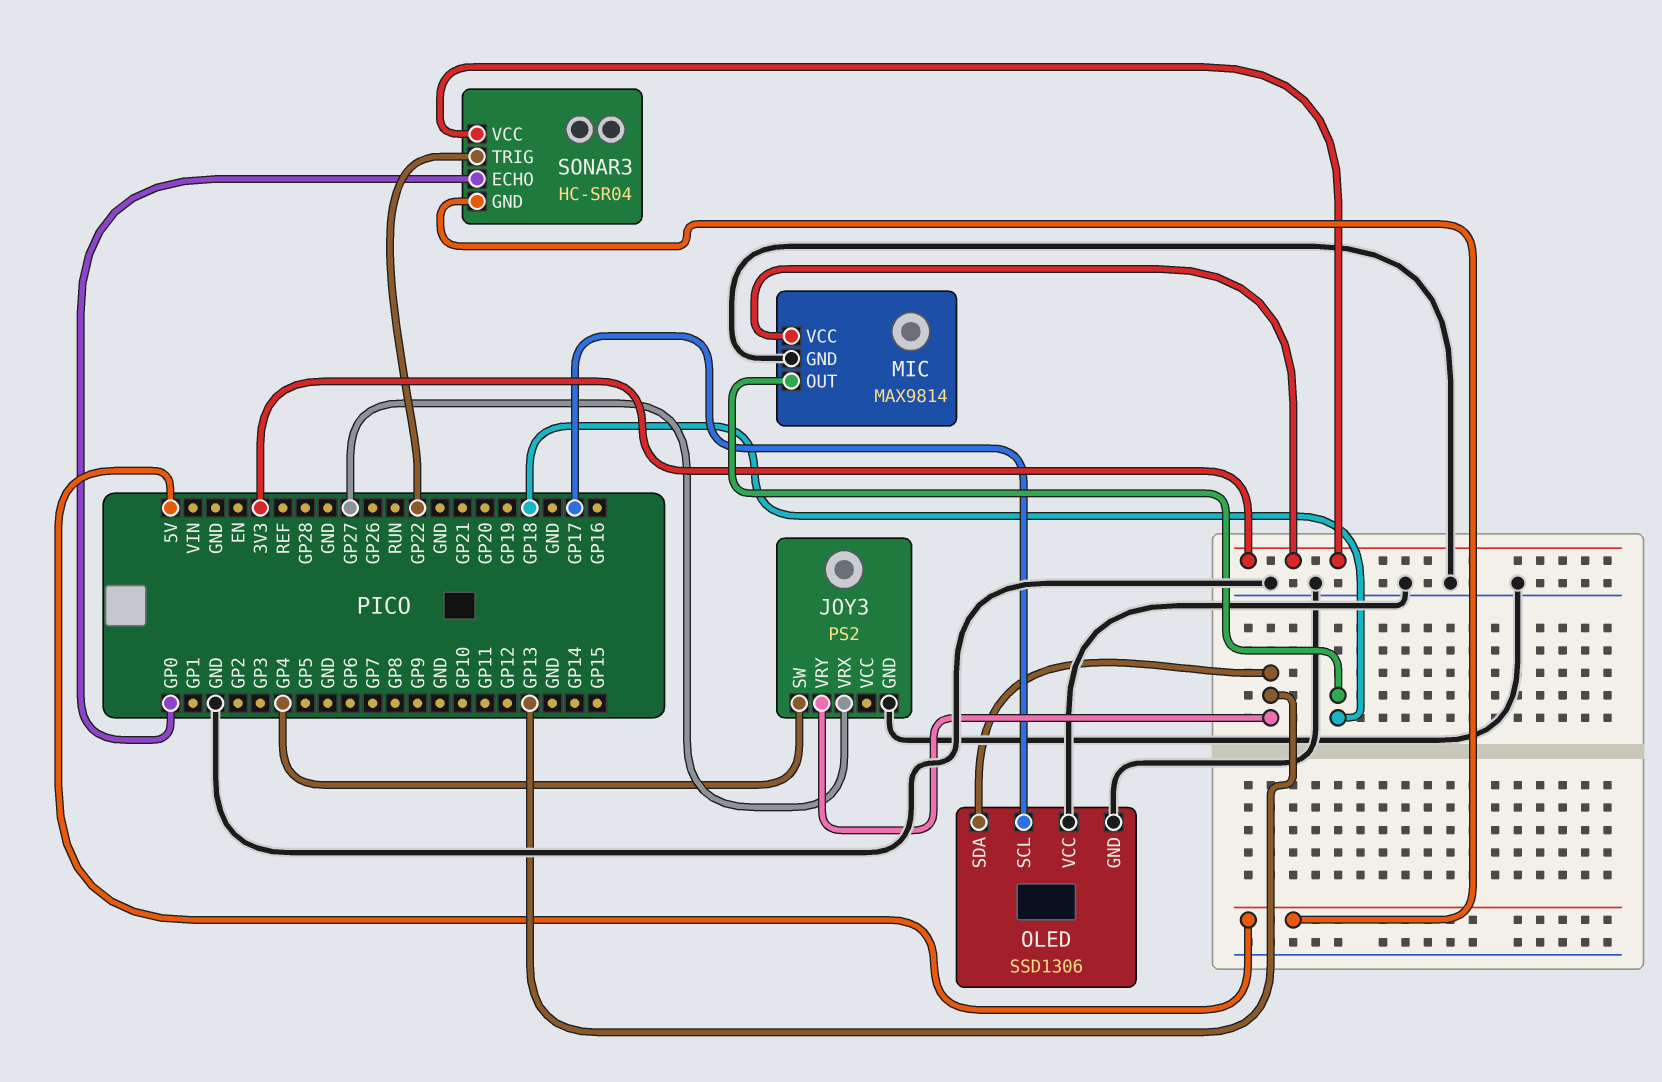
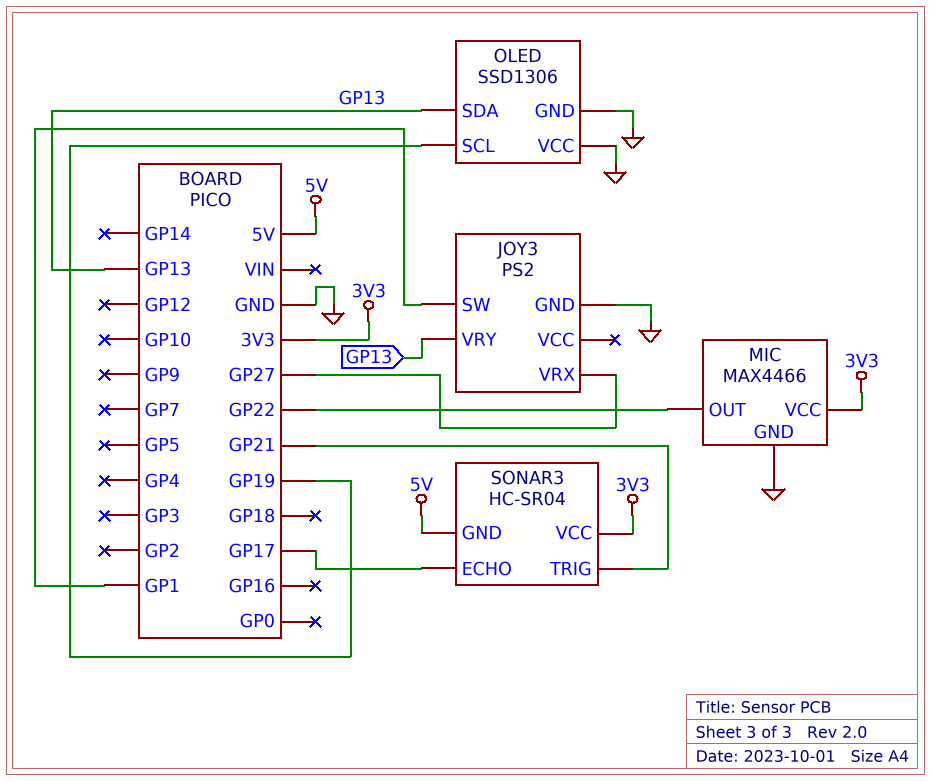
JOY3 pin SW: GP4 -> GP1
MIC: MAX9814 -> MAX4466
MIC pin OUT: GP18 -> GP22
OLED pin SCL: GP17 -> GP19
SONAR3 pin ECHO: GP0 -> GP17
SONAR3 pin TRIG: GP22 -> GP21

